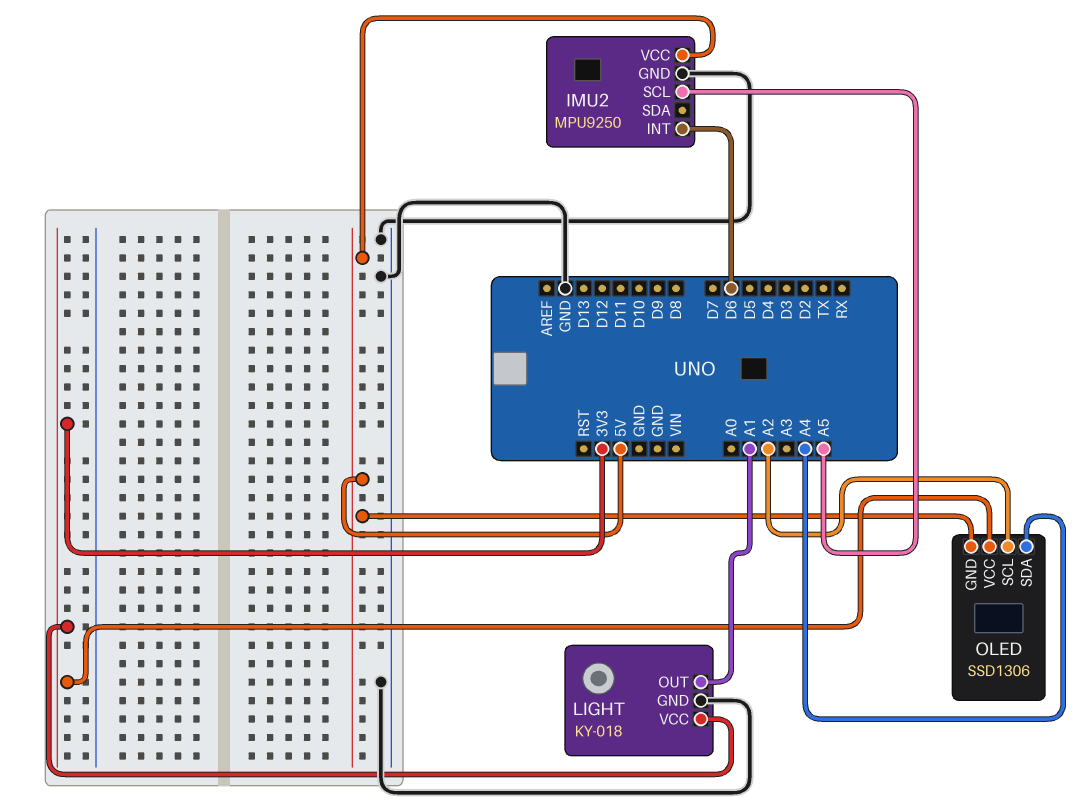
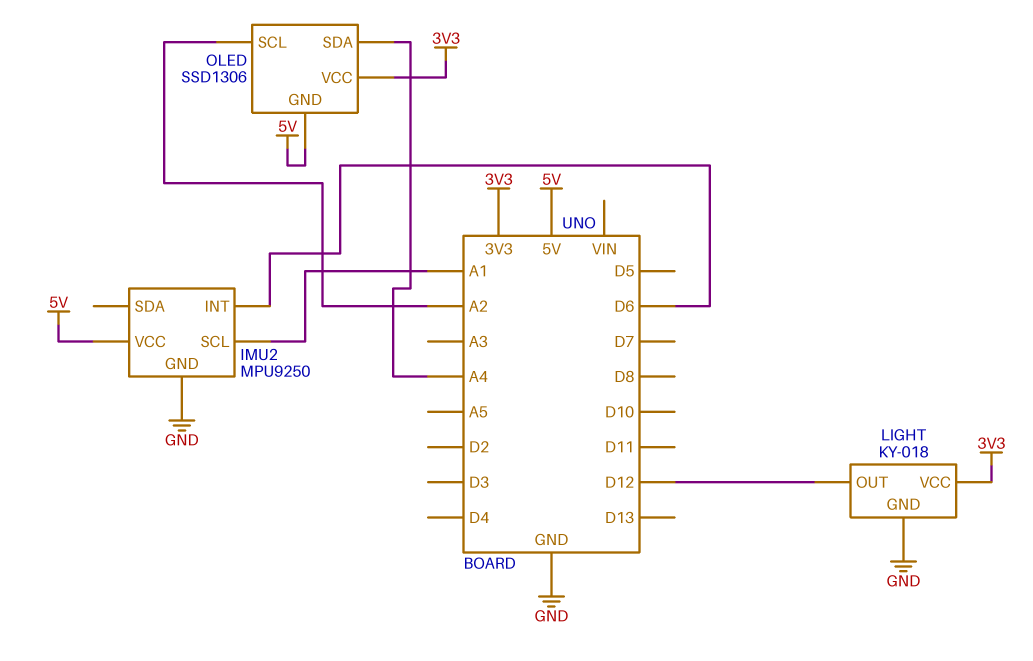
IMU2 pin SCL: A5 -> A1
LIGHT pin OUT: A1 -> D12

